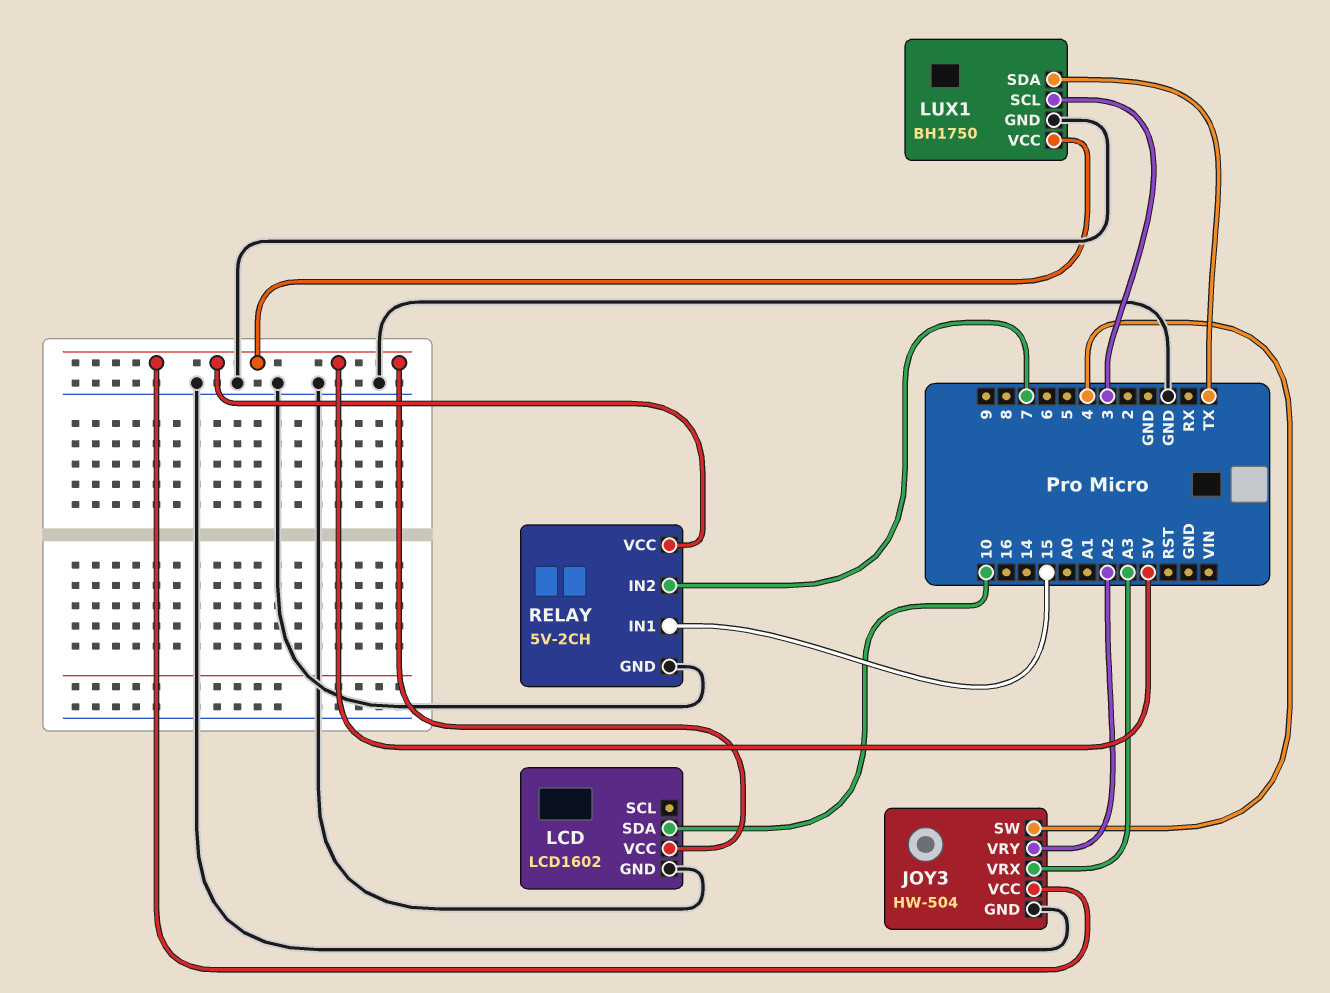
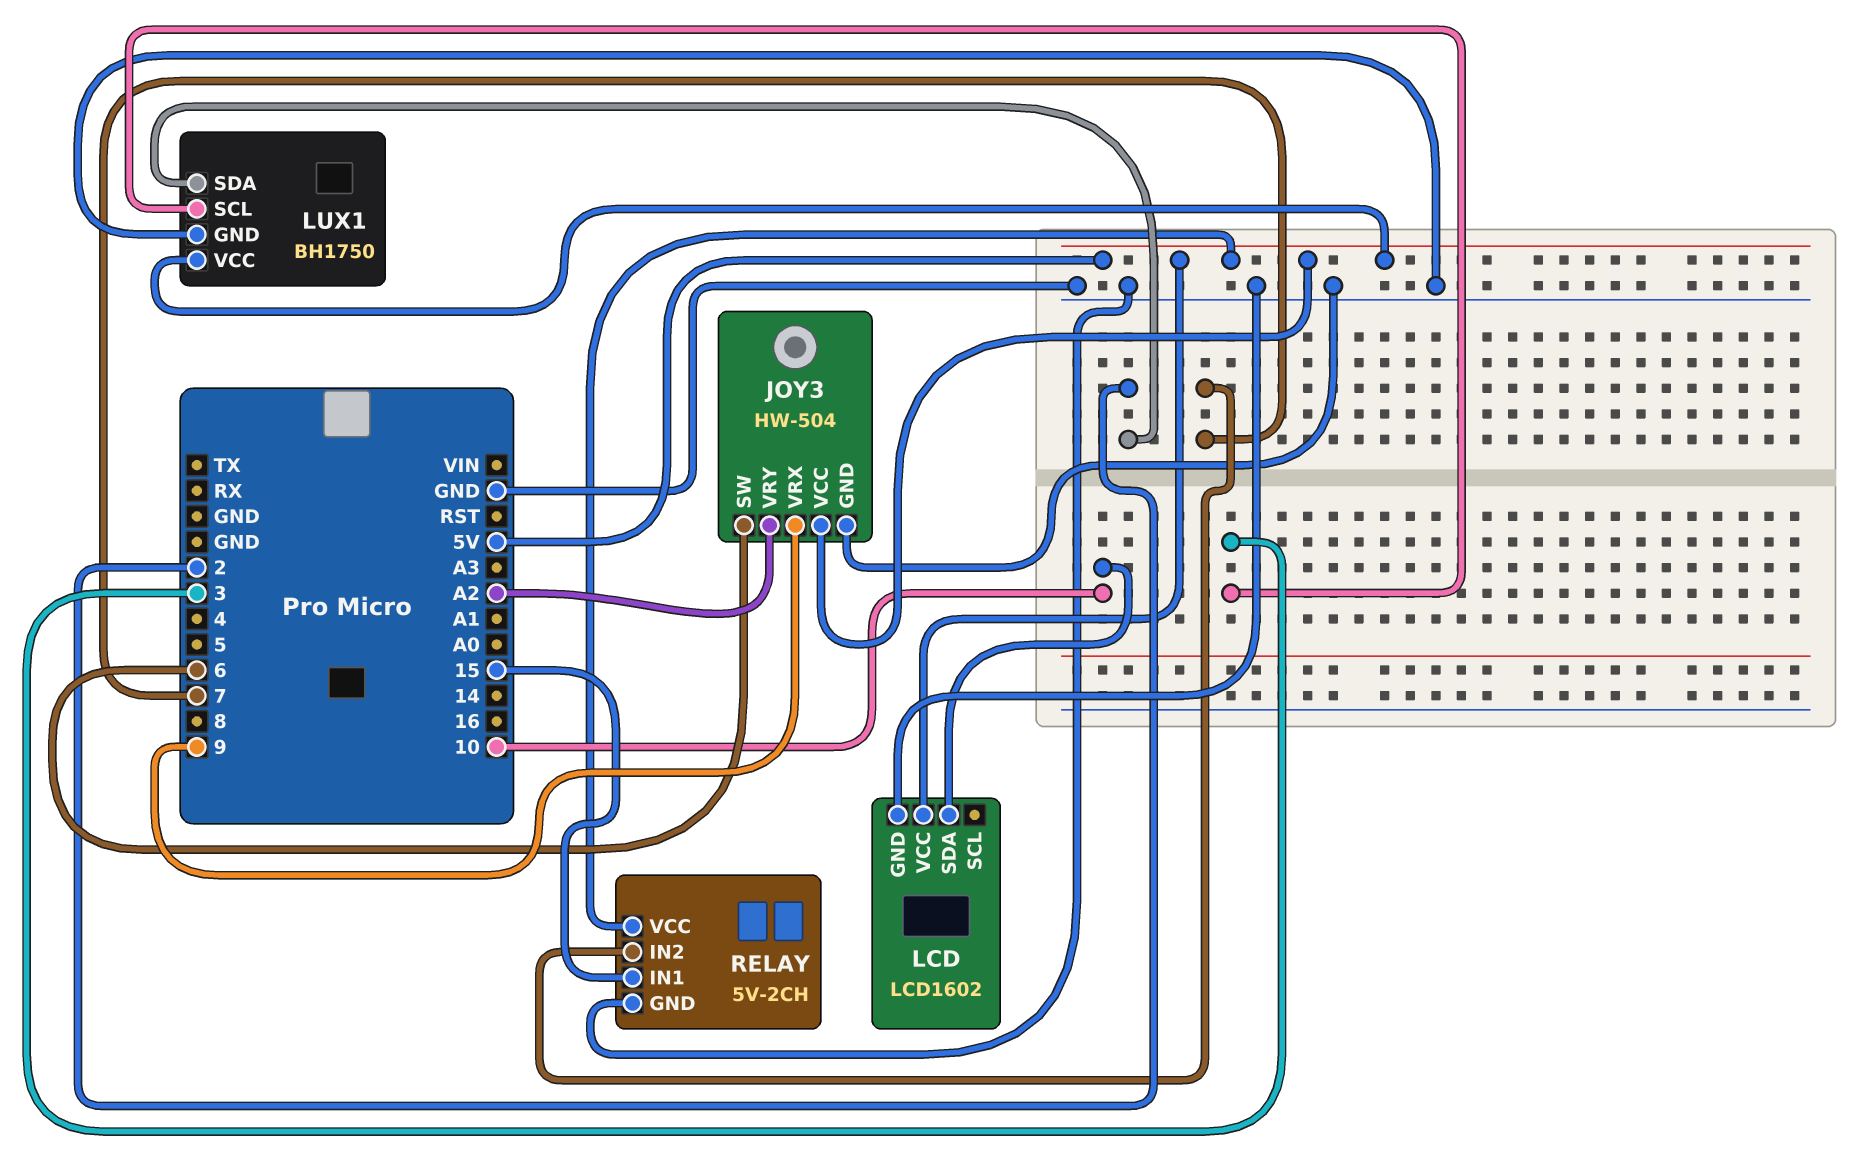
JOY3 pin SW: 4 -> 6
JOY3 pin VRX: A3 -> 9
LUX1 pin SDA: TX -> 2

